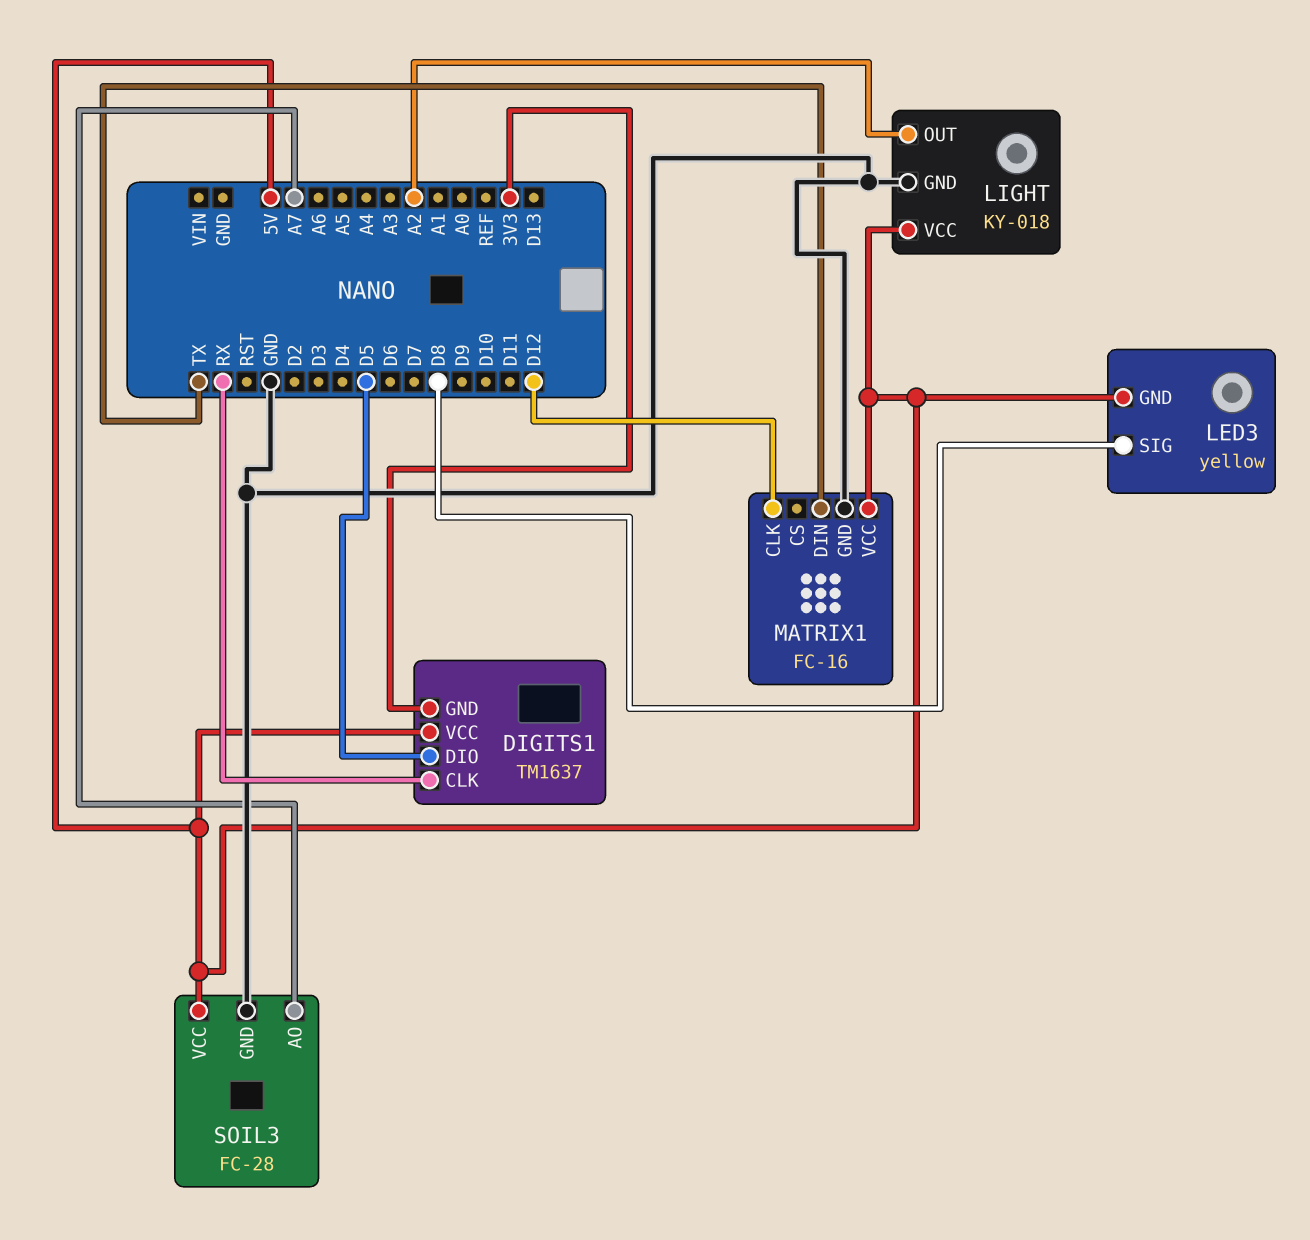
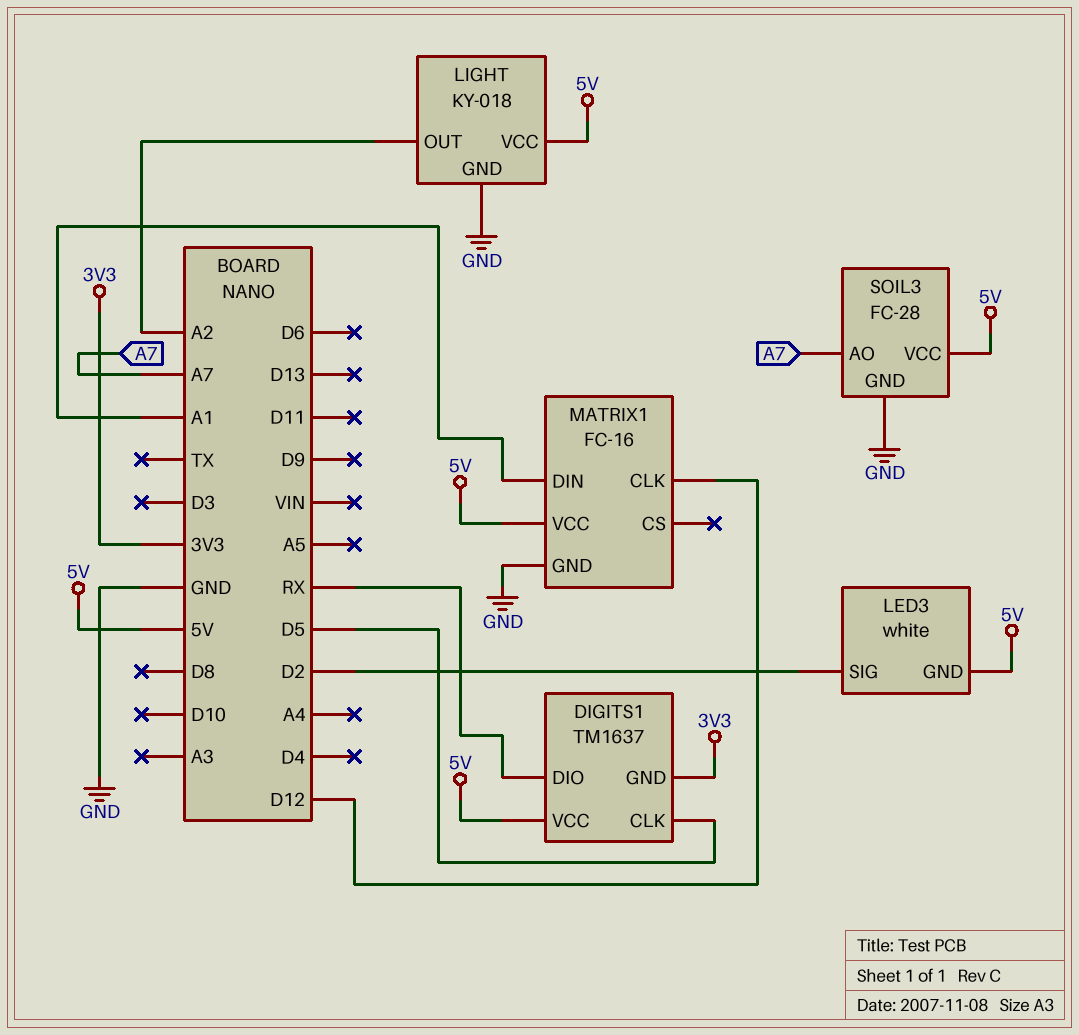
DIGITS1 pin CLK: RX -> D5
DIGITS1 pin DIO: D5 -> RX
LED3: yellow -> white
LED3 pin SIG: D8 -> D2
MATRIX1 pin DIN: TX -> A1

